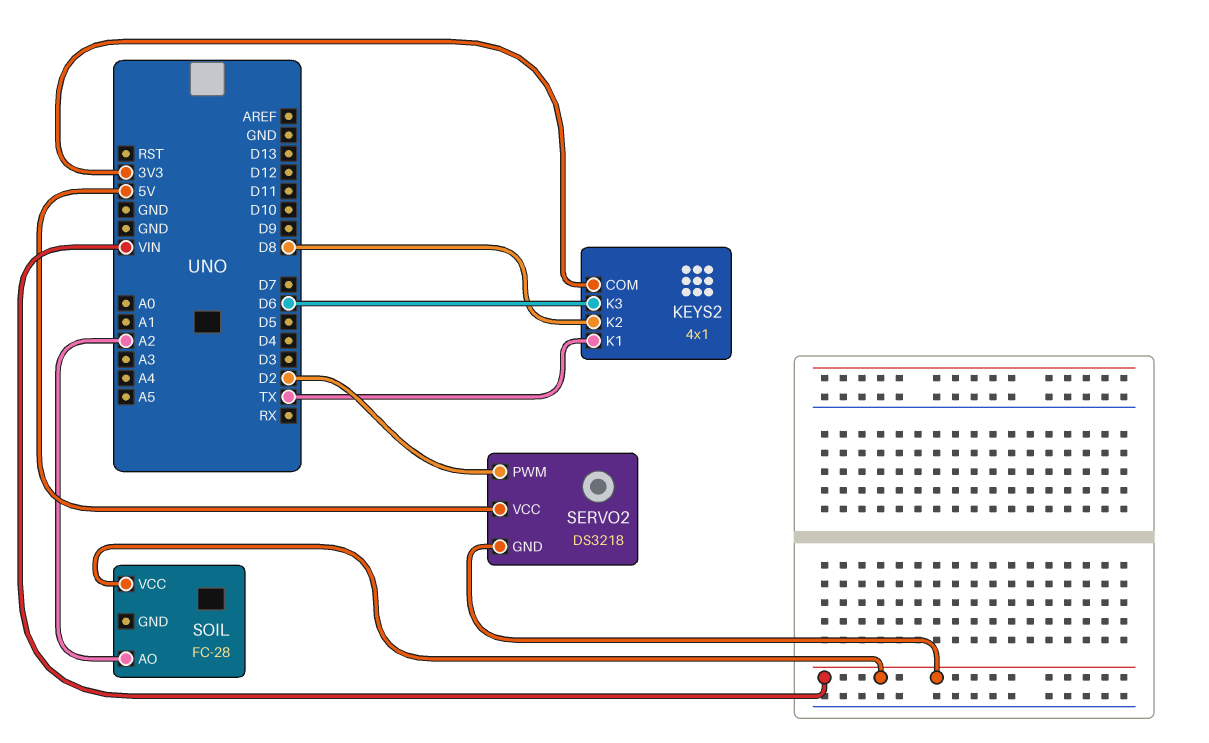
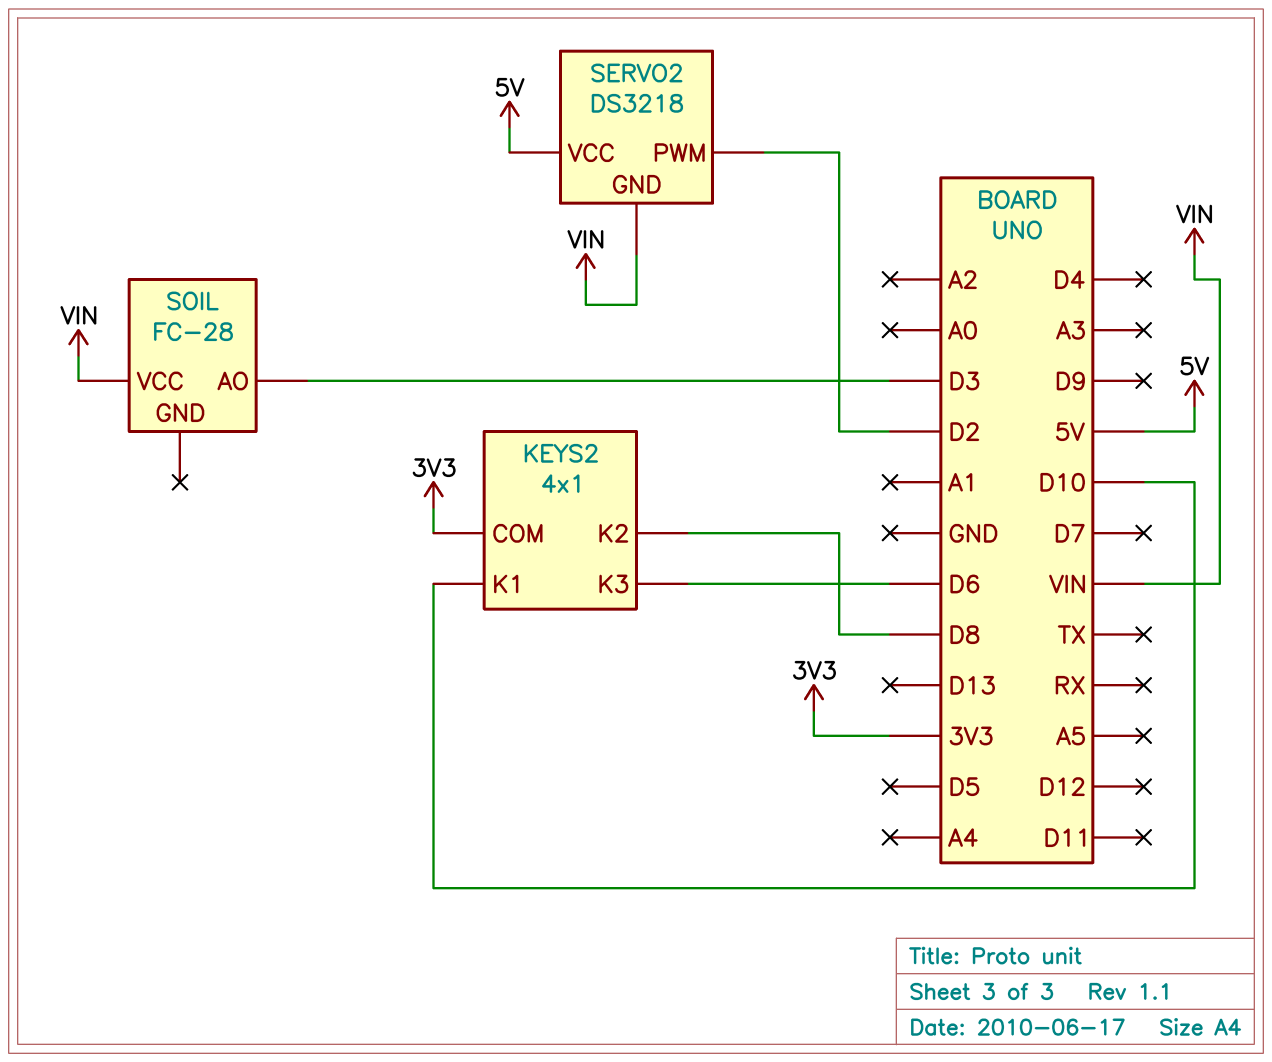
KEYS2 pin K1: TX -> D10
SOIL pin AO: A2 -> D3

